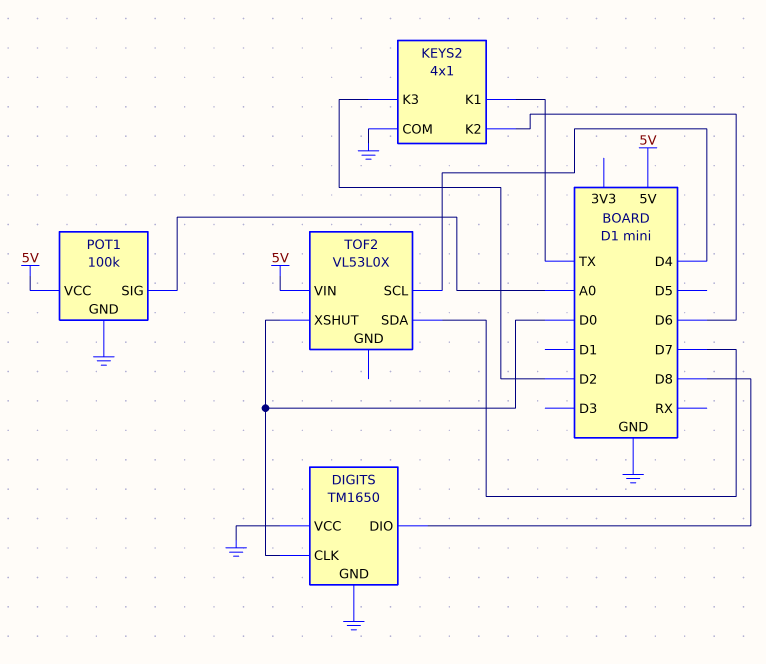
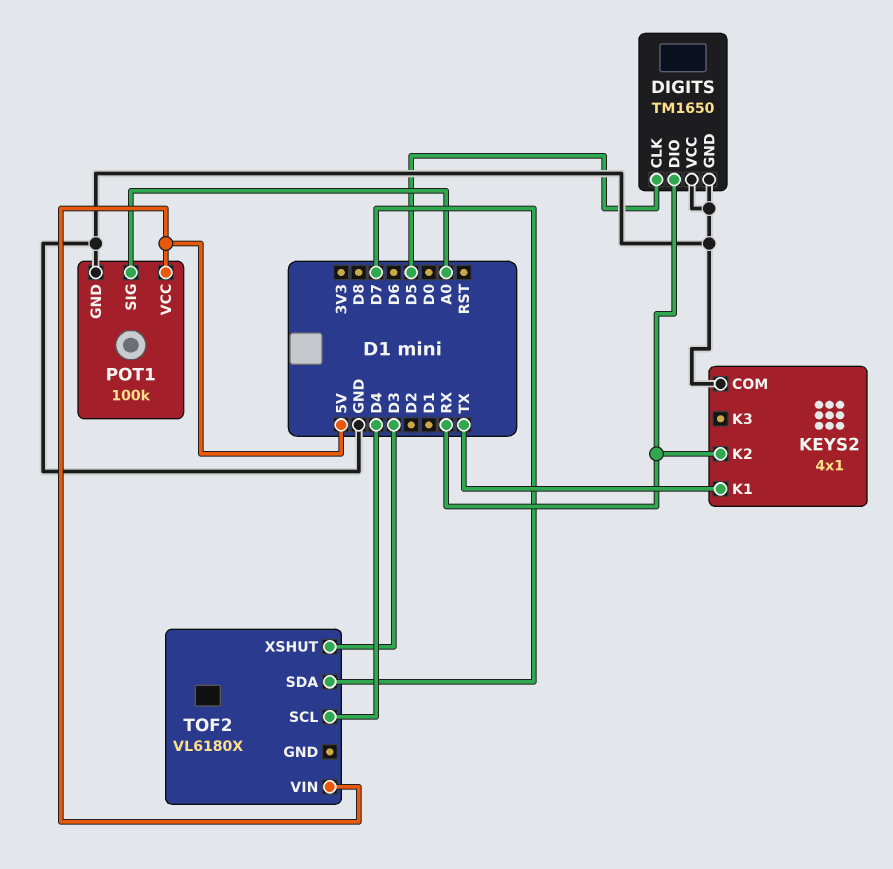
DIGITS pin CLK: D0 -> D5
DIGITS pin DIO: D8 -> RX
KEYS2 pin K2: D6 -> RX
KEYS2 pin K3: D2 -> none
TOF2: VL53L0X -> VL6180X
TOF2 pin XSHUT: D0 -> D3

